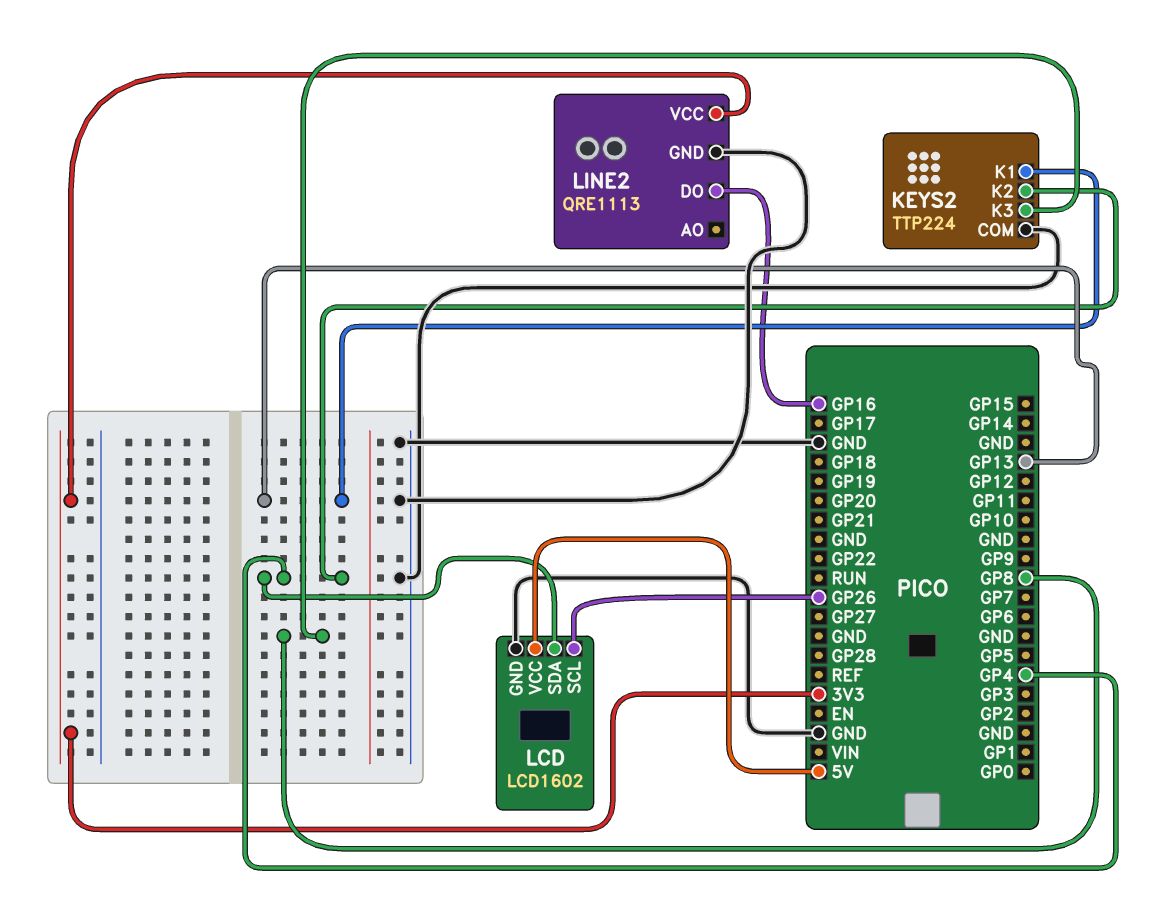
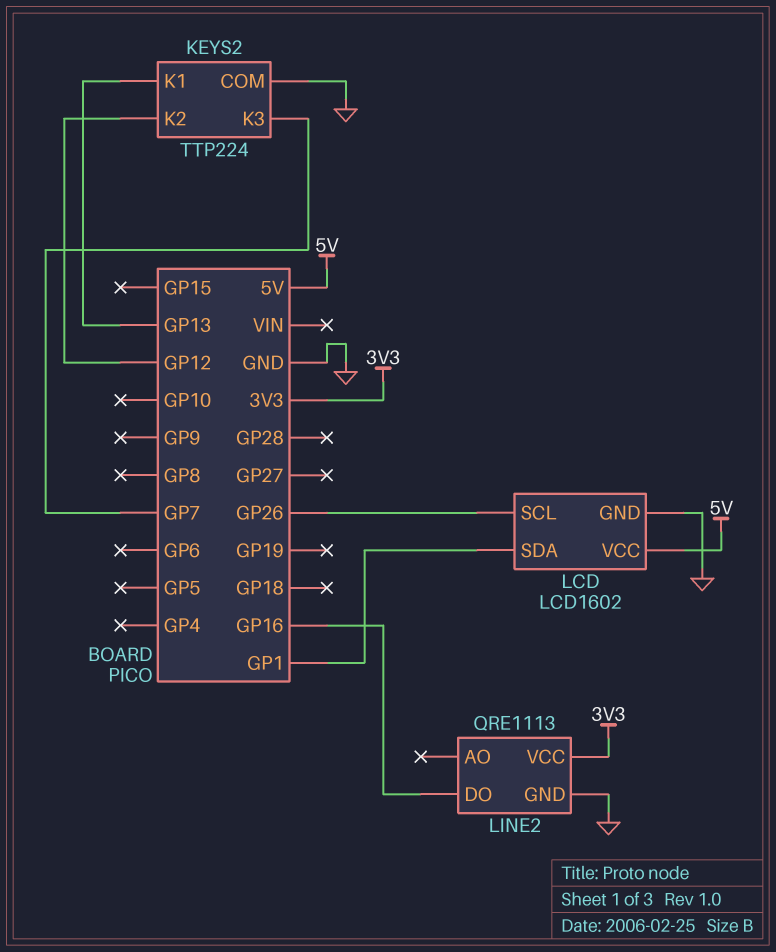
KEYS2 pin K2: GP4 -> GP12
KEYS2 pin K3: GP8 -> GP7
LCD pin SDA: GP4 -> GP1

